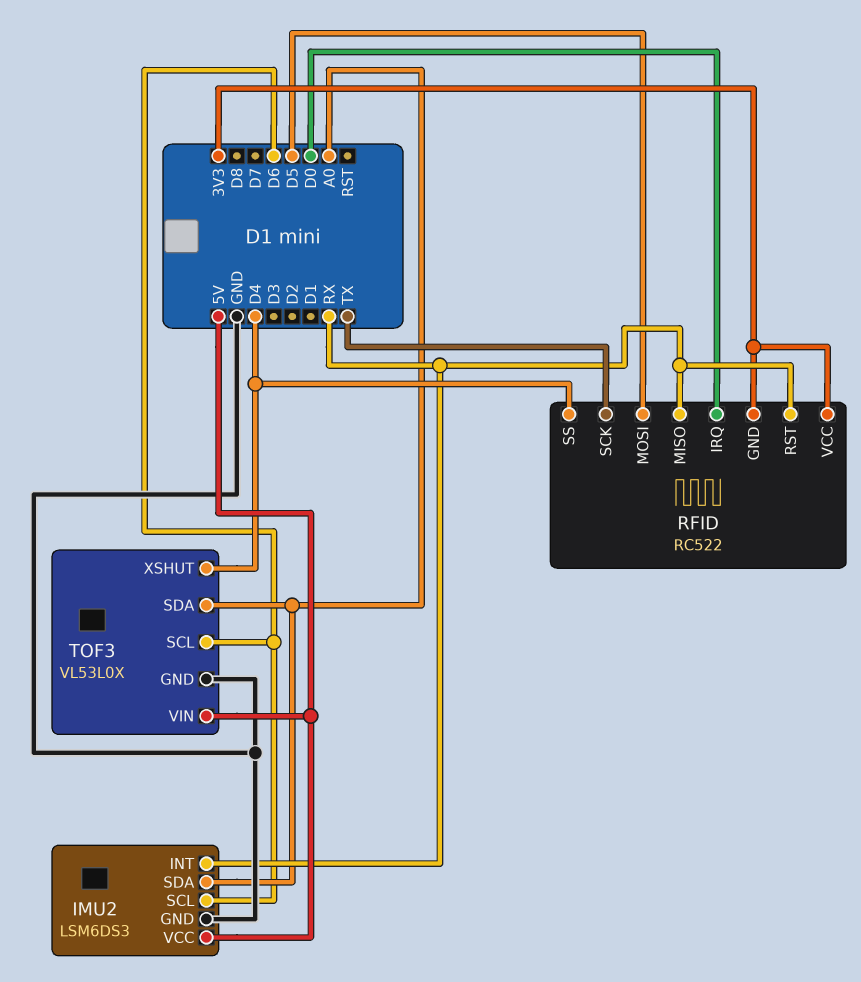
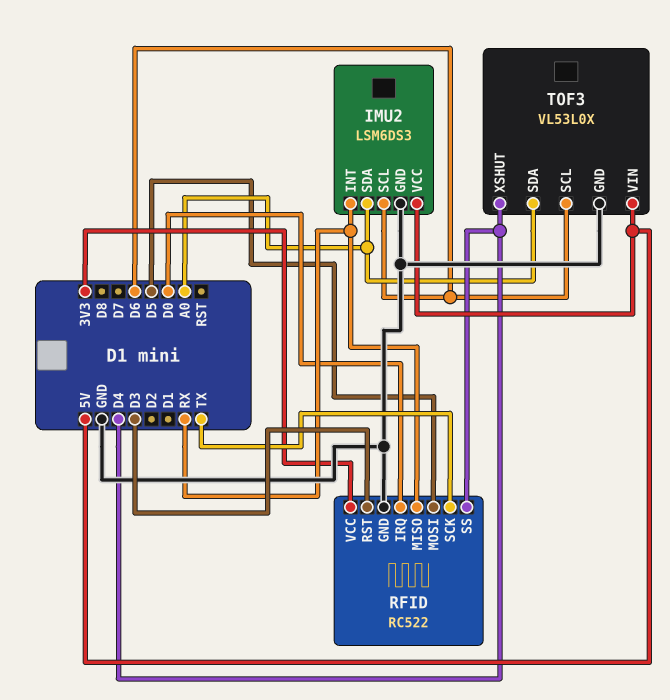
RFID pin GND: 3V3 -> GND
RFID pin RST: RX -> D3

